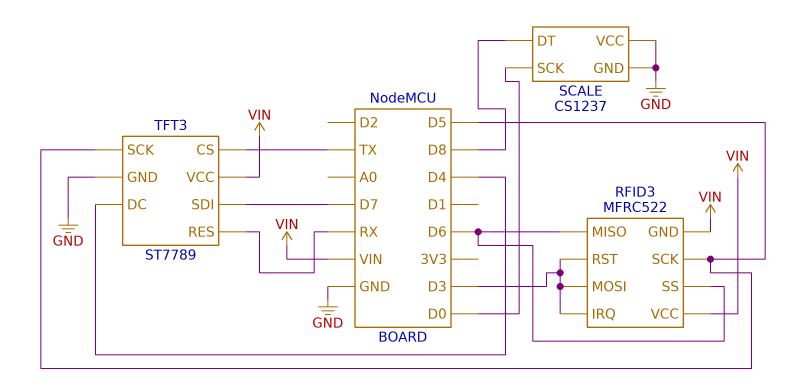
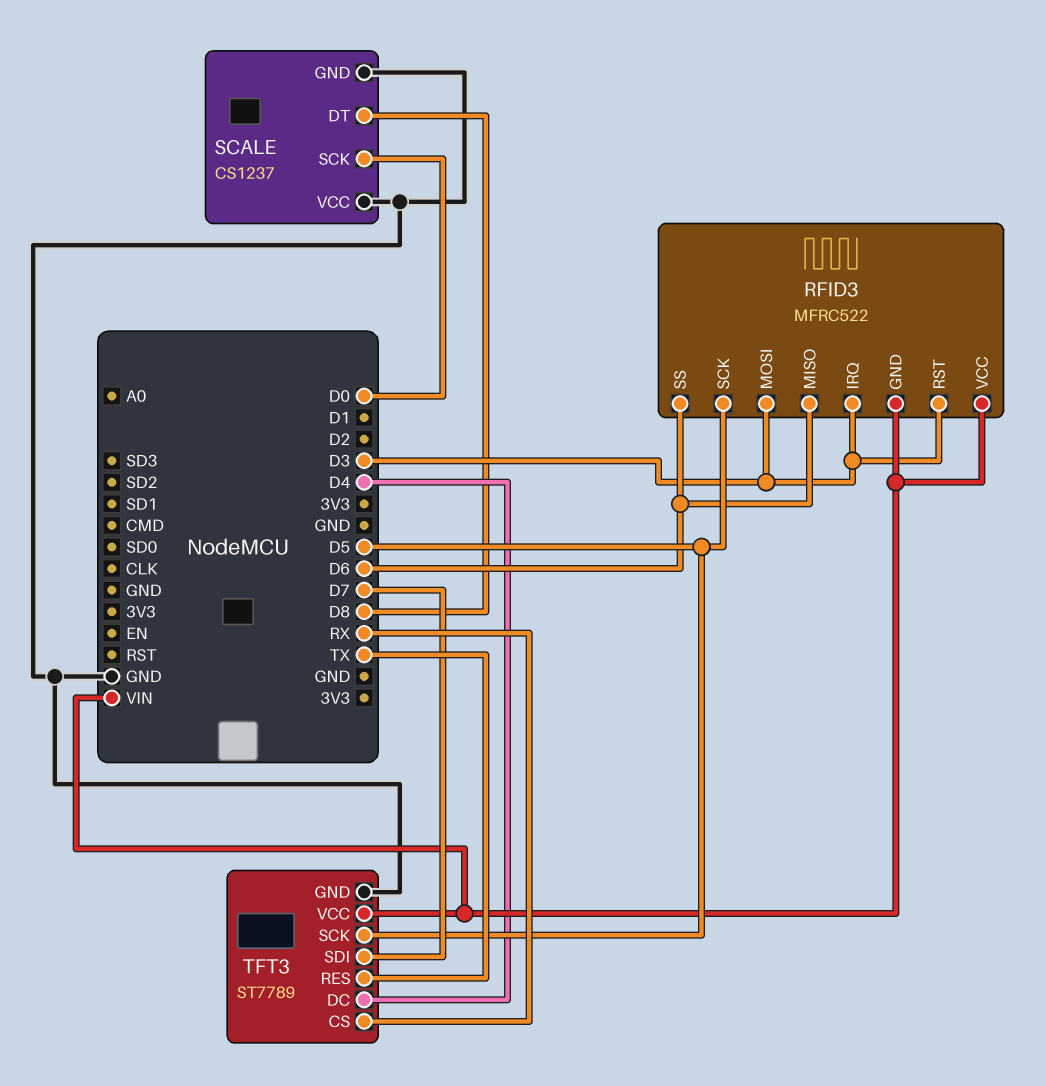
TFT3 pin CS: TX -> RX
TFT3 pin RES: RX -> TX

